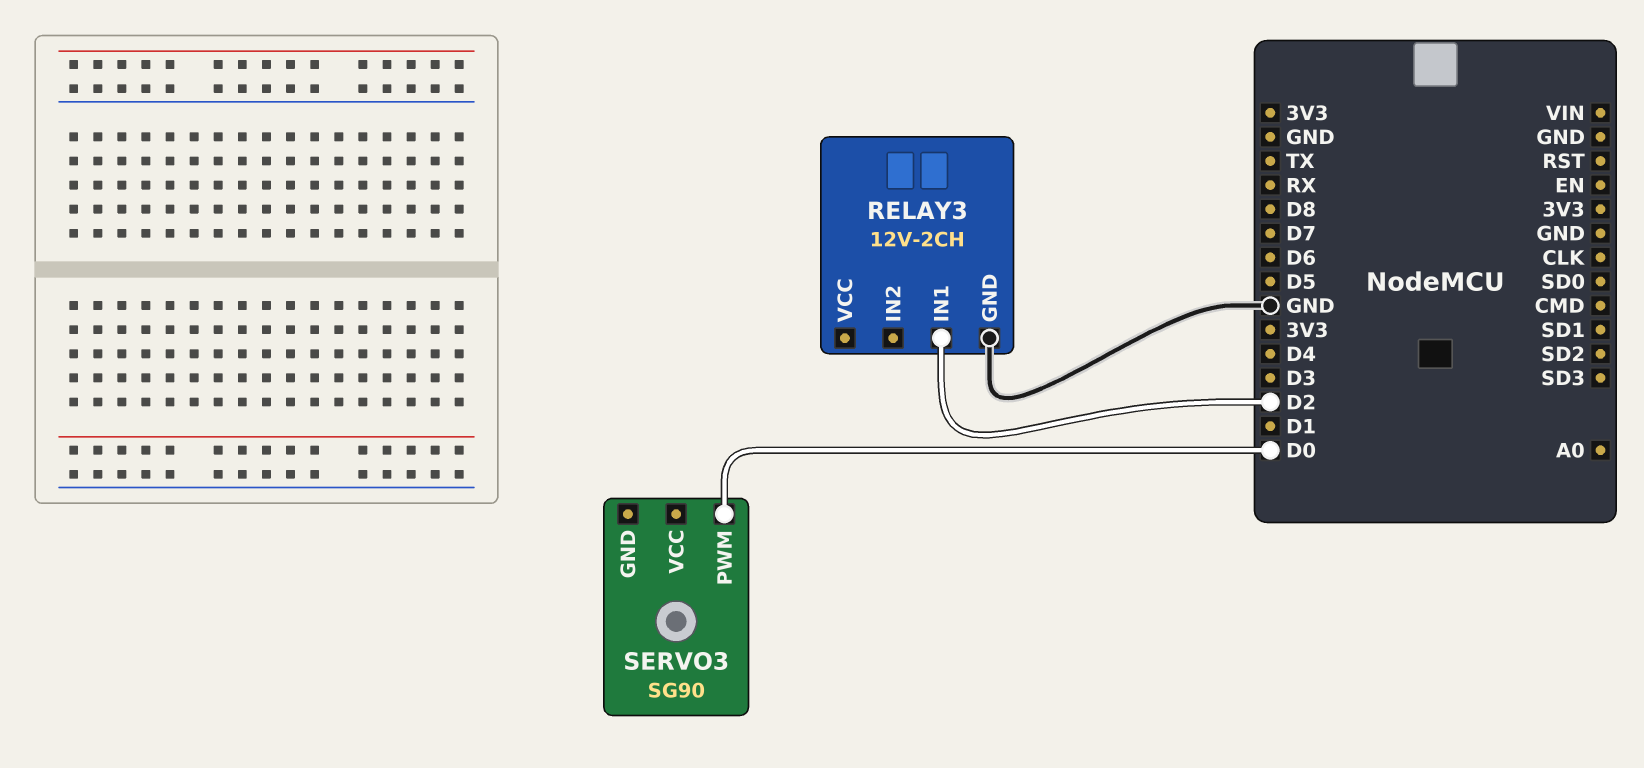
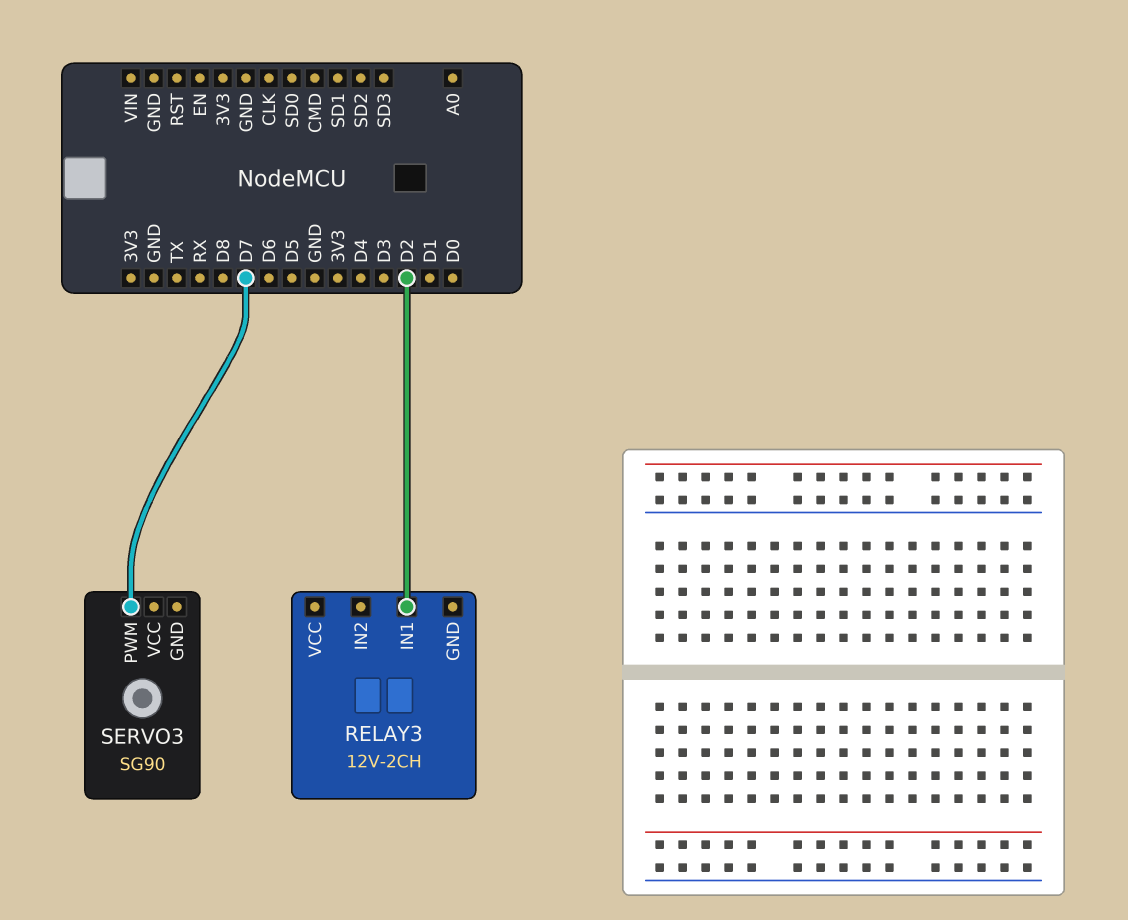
RELAY3 pin GND: GND -> none
SERVO3 pin PWM: D0 -> D7

